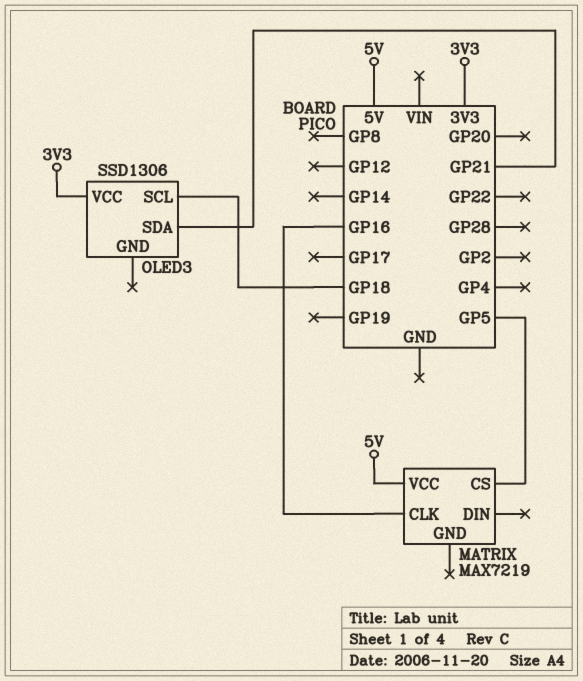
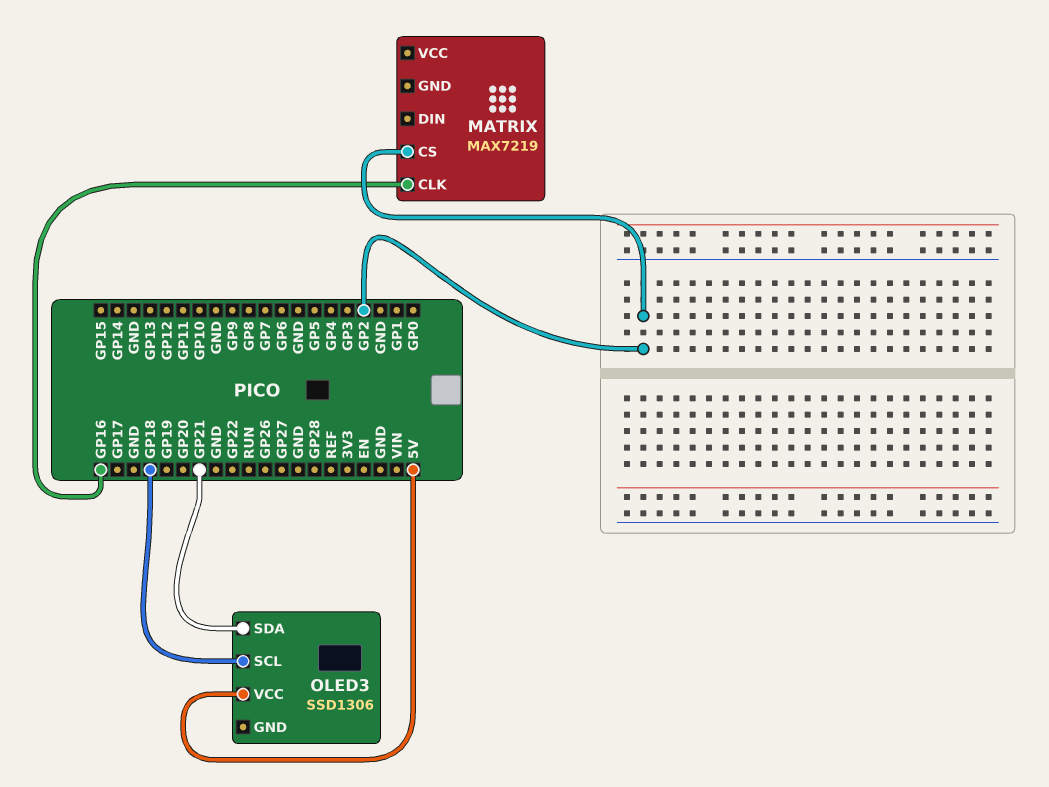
MATRIX pin CS: GP5 -> GP2
MATRIX pin VCC: 5V -> none
OLED3 pin VCC: 3V3 -> 5V

